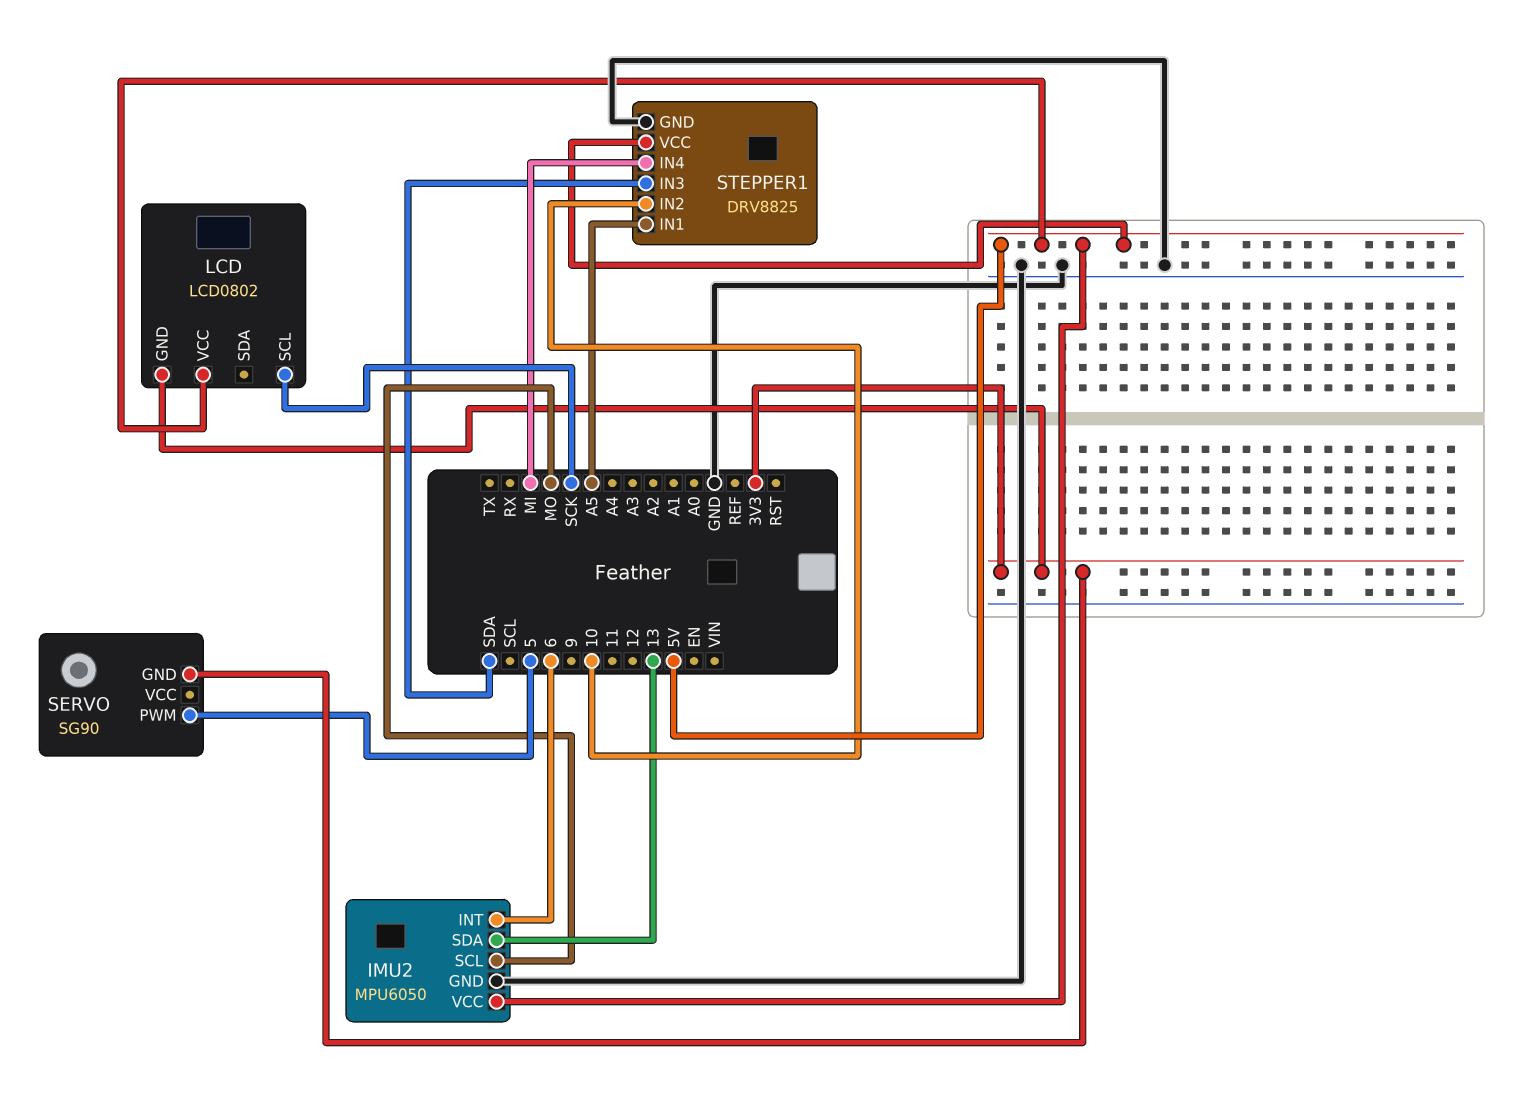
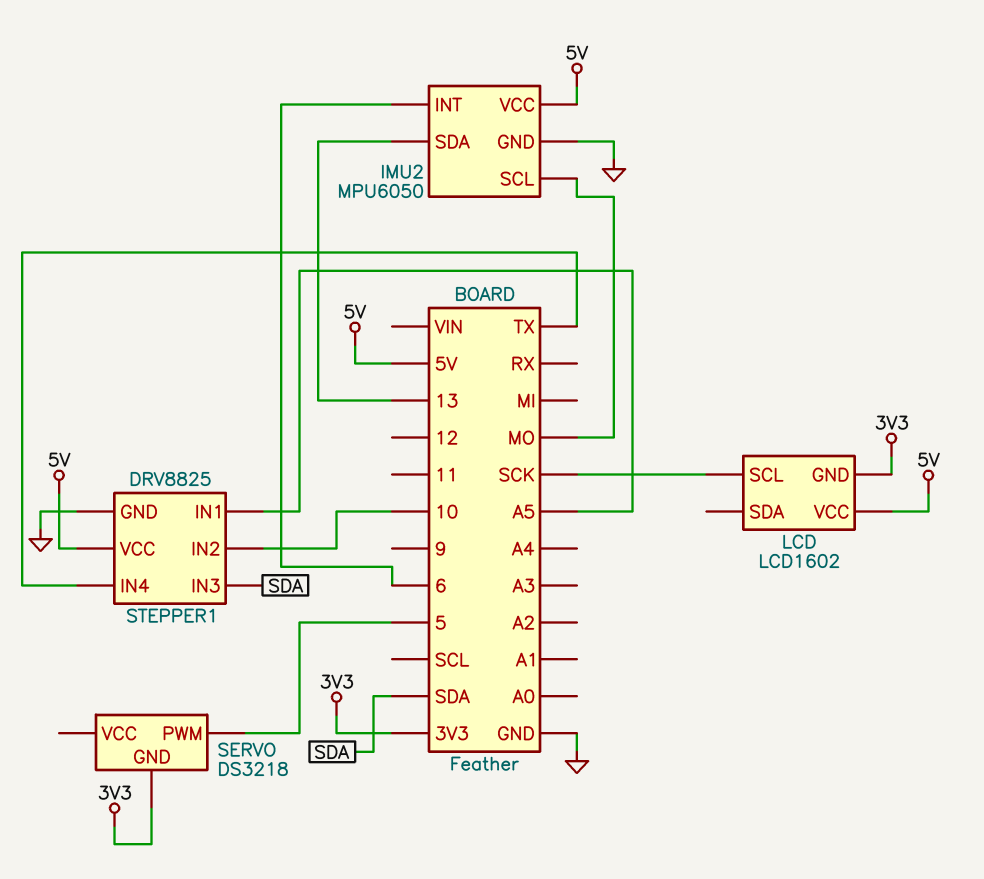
LCD: LCD0802 -> LCD1602
SERVO: SG90 -> DS3218
STEPPER1 pin IN4: MI -> TX

